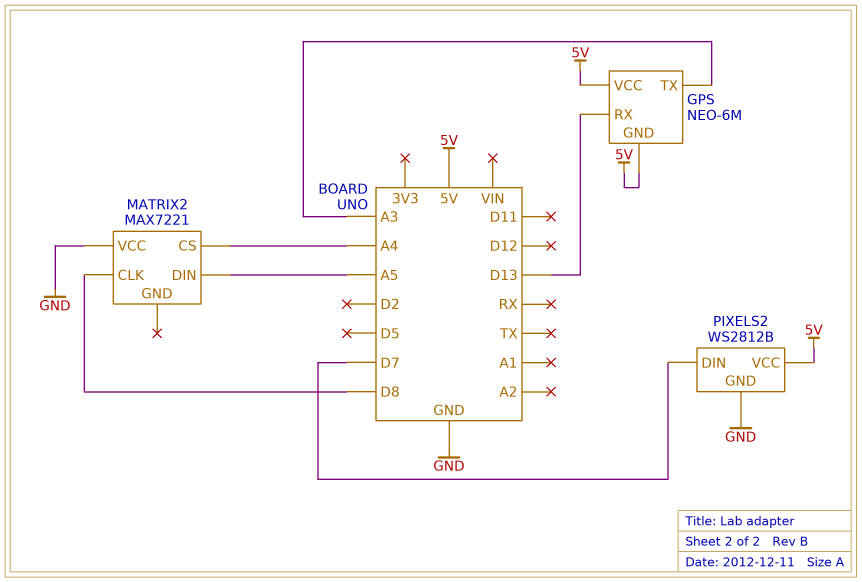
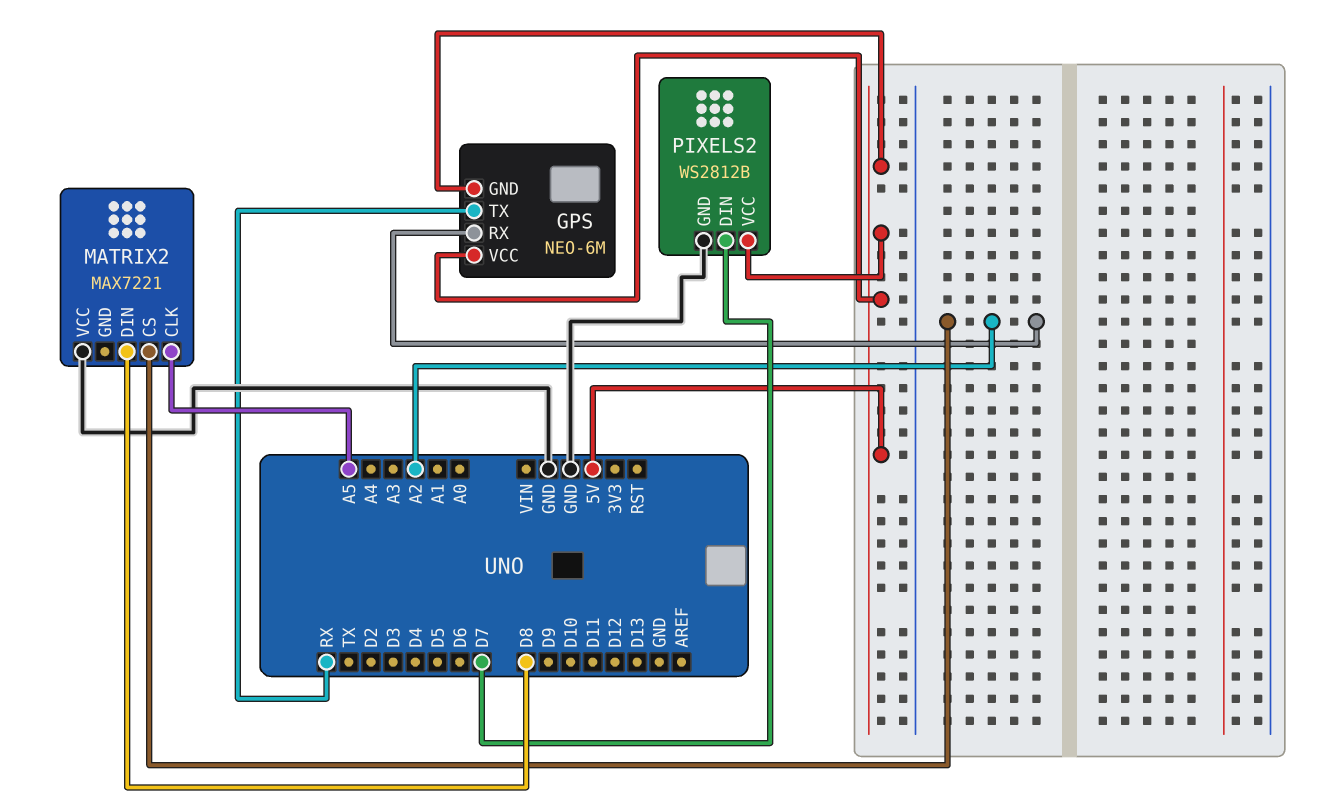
GPS pin RX: D13 -> A2
GPS pin TX: A3 -> RX
MATRIX2 pin CLK: D8 -> A5
MATRIX2 pin CS: A4 -> A2
MATRIX2 pin DIN: A5 -> D8

